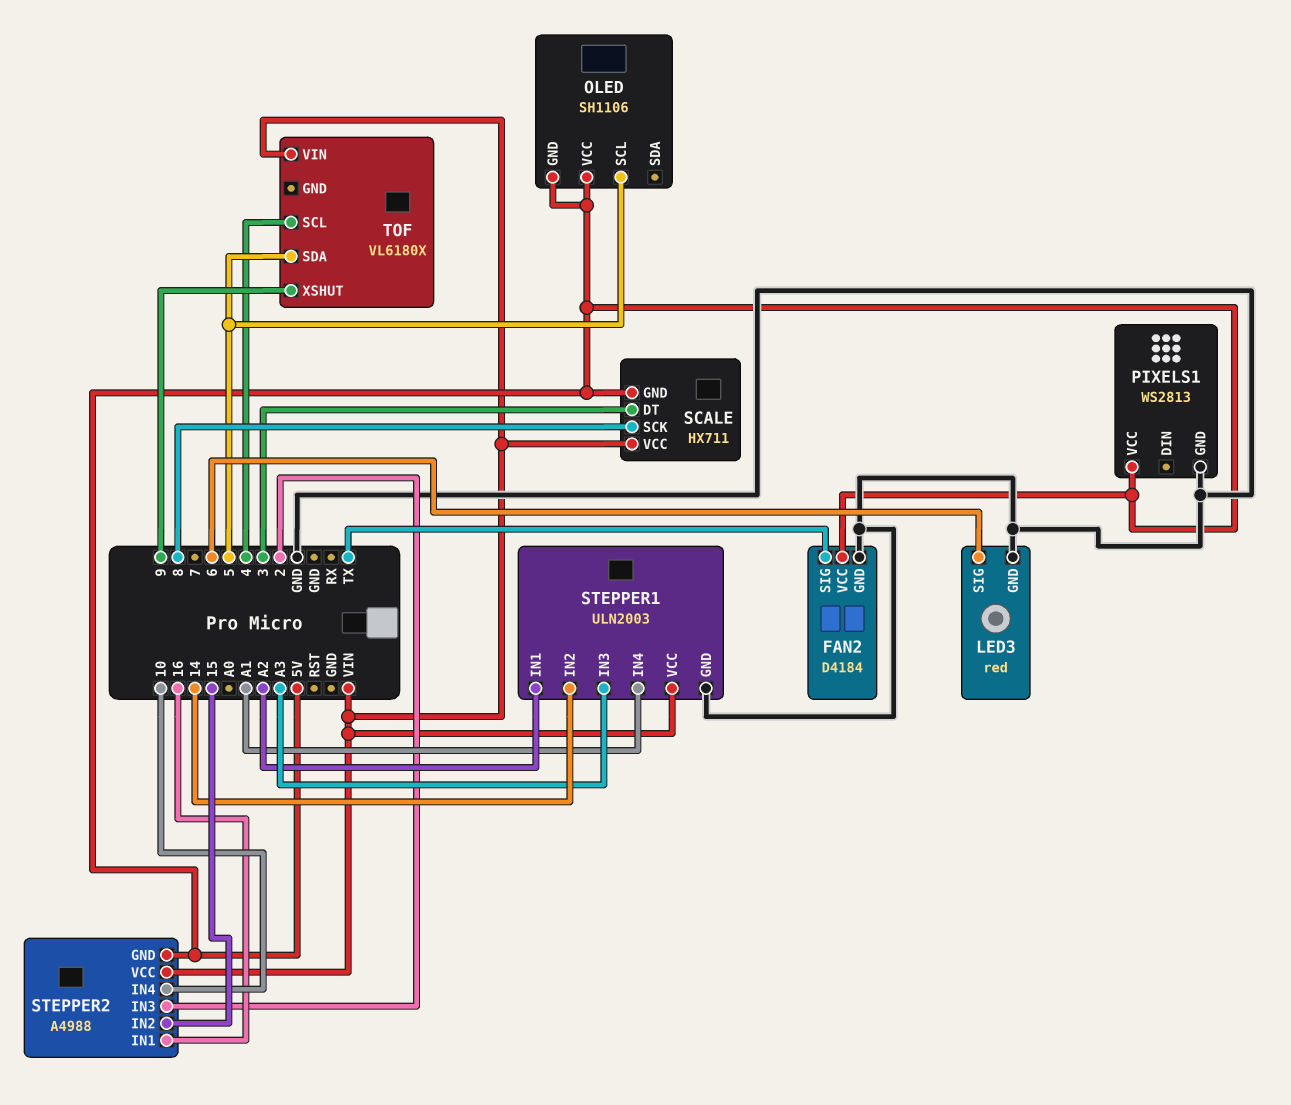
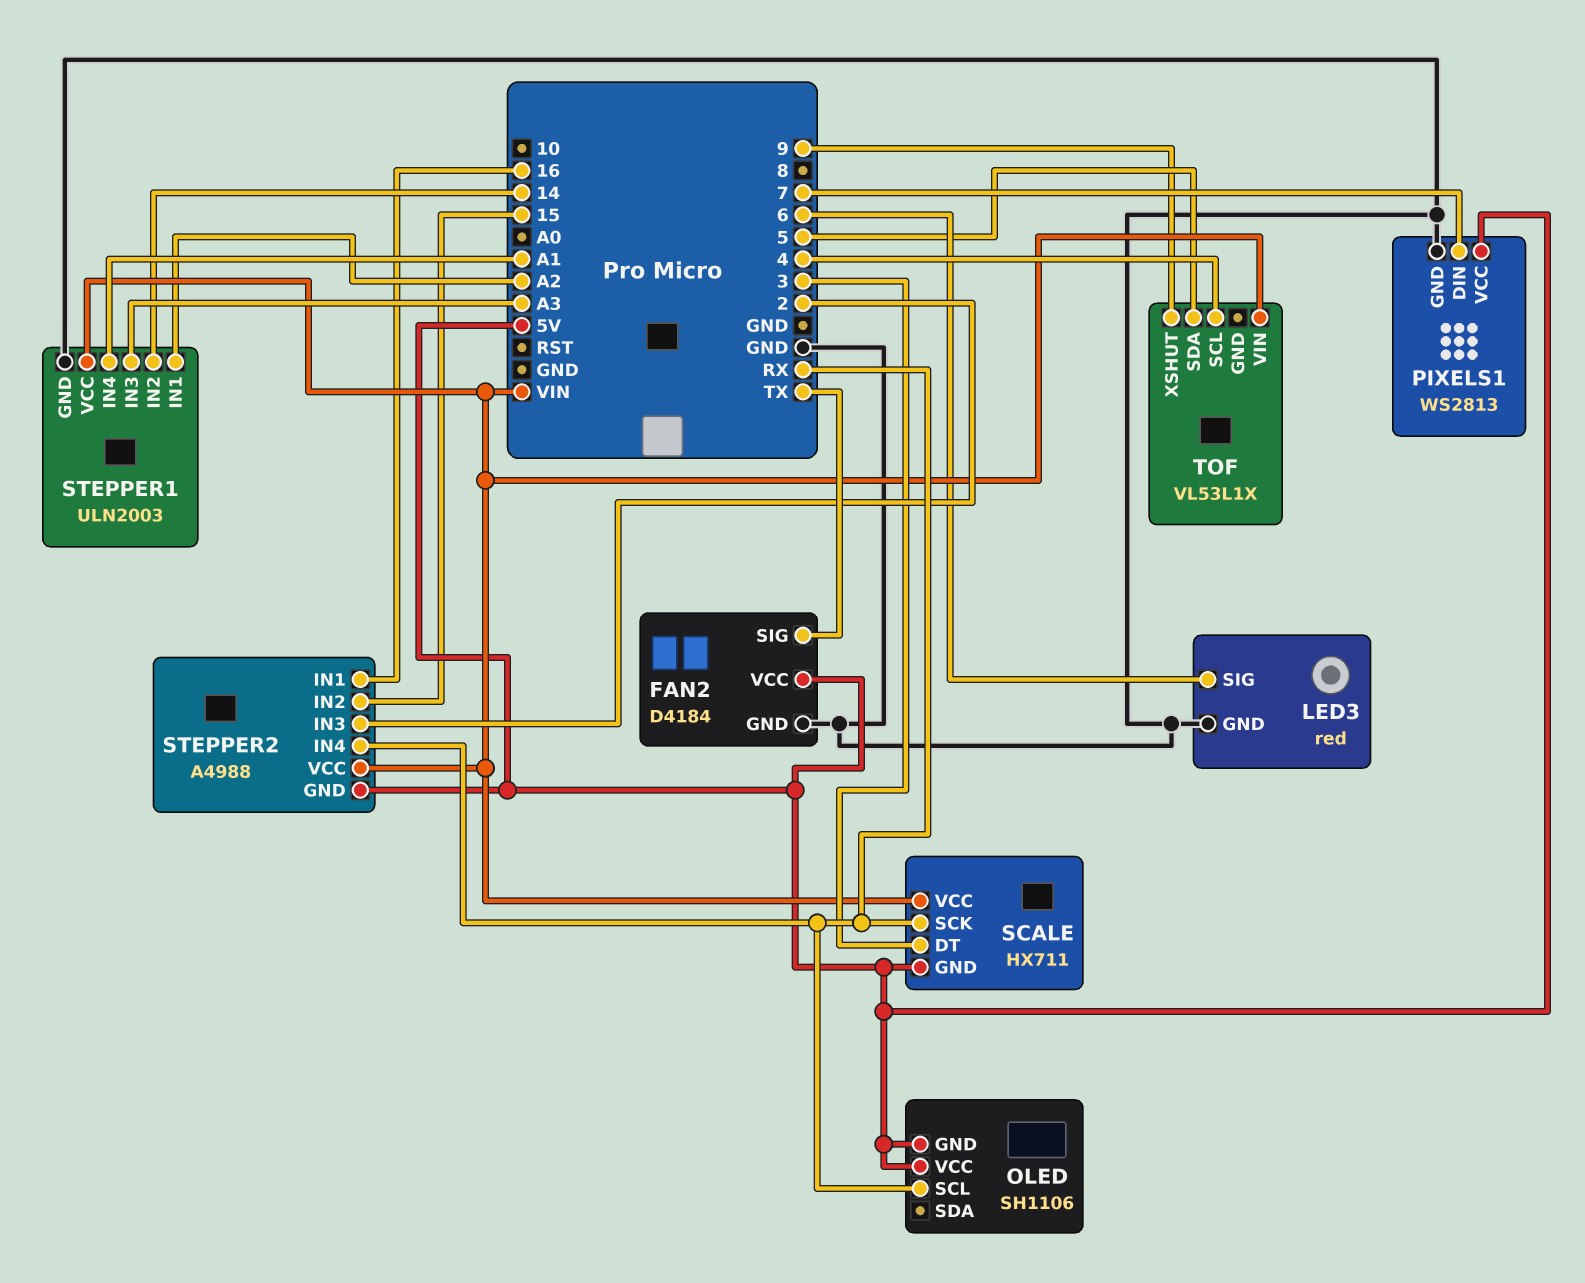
OLED pin SCL: 5 -> RX
PIXELS1 pin DIN: none -> 7
SCALE pin SCK: 8 -> RX
STEPPER2 pin IN4: 10 -> RX
TOF: VL6180X -> VL53L1X

